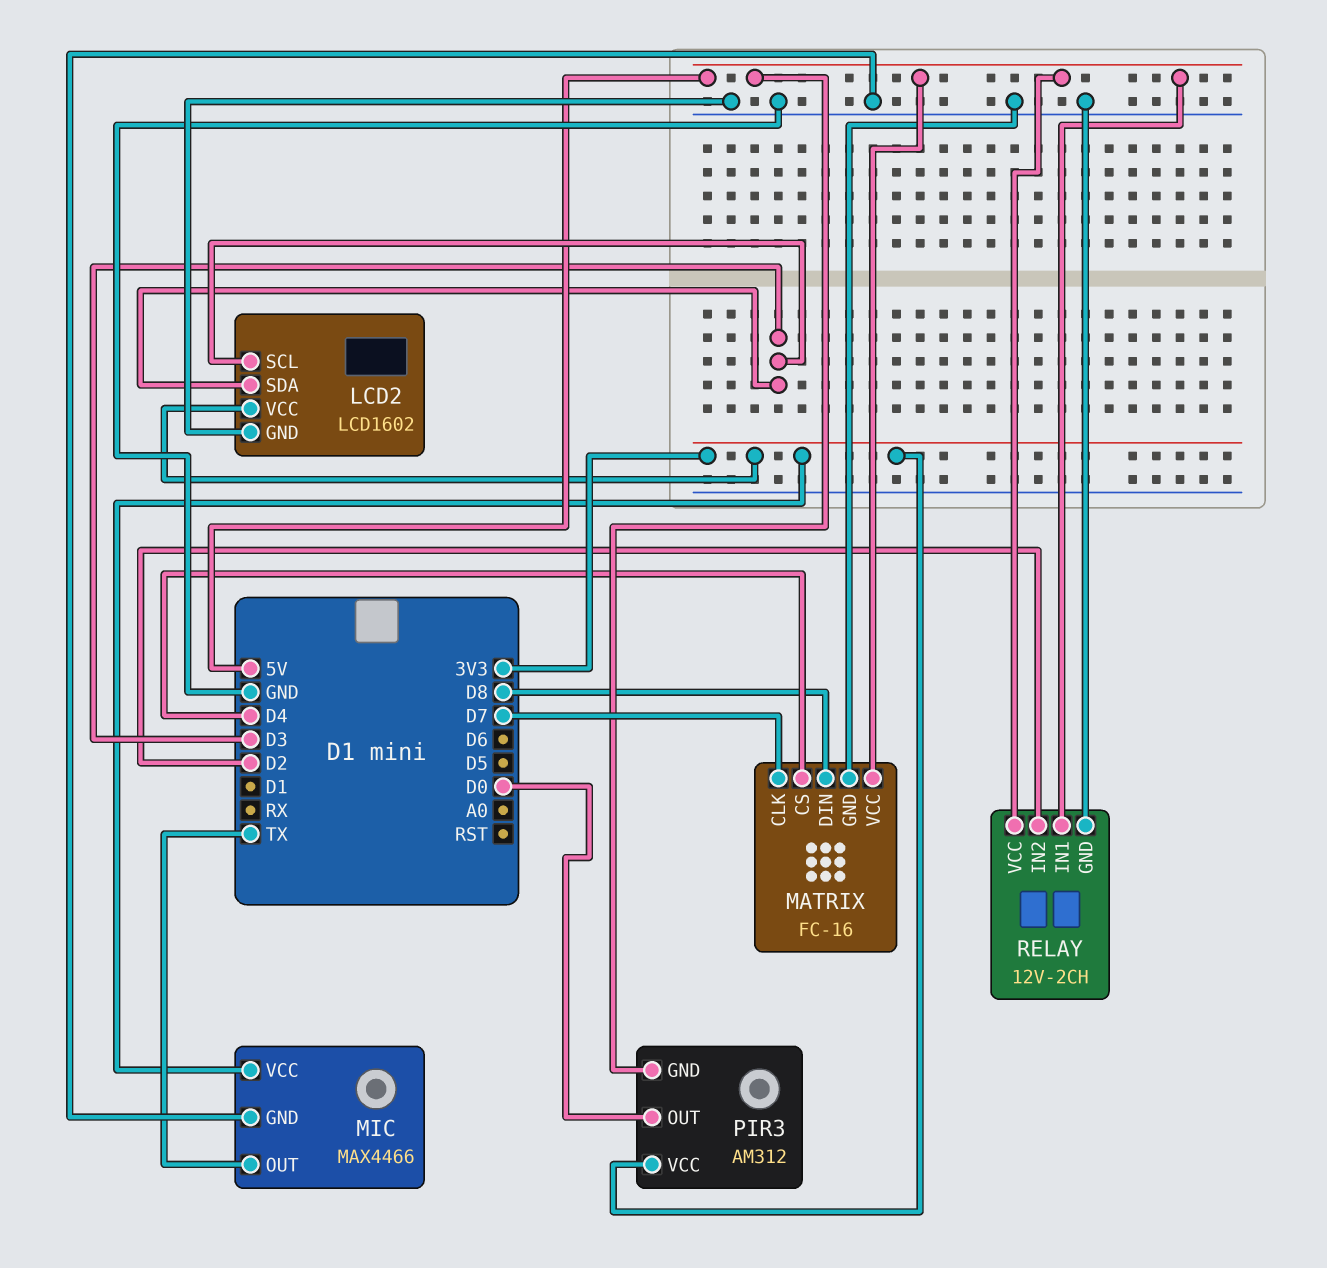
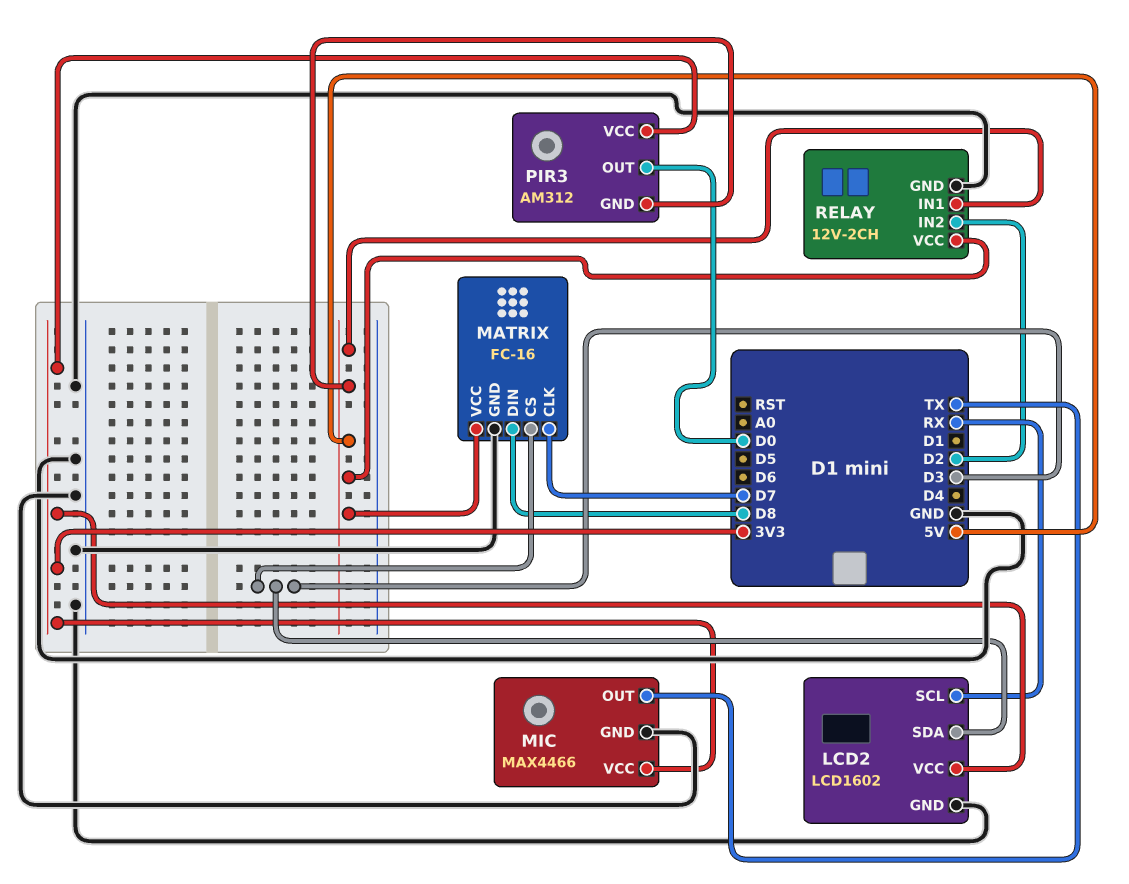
LCD2 pin SCL: D3 -> RX
MATRIX pin CS: D4 -> D3

